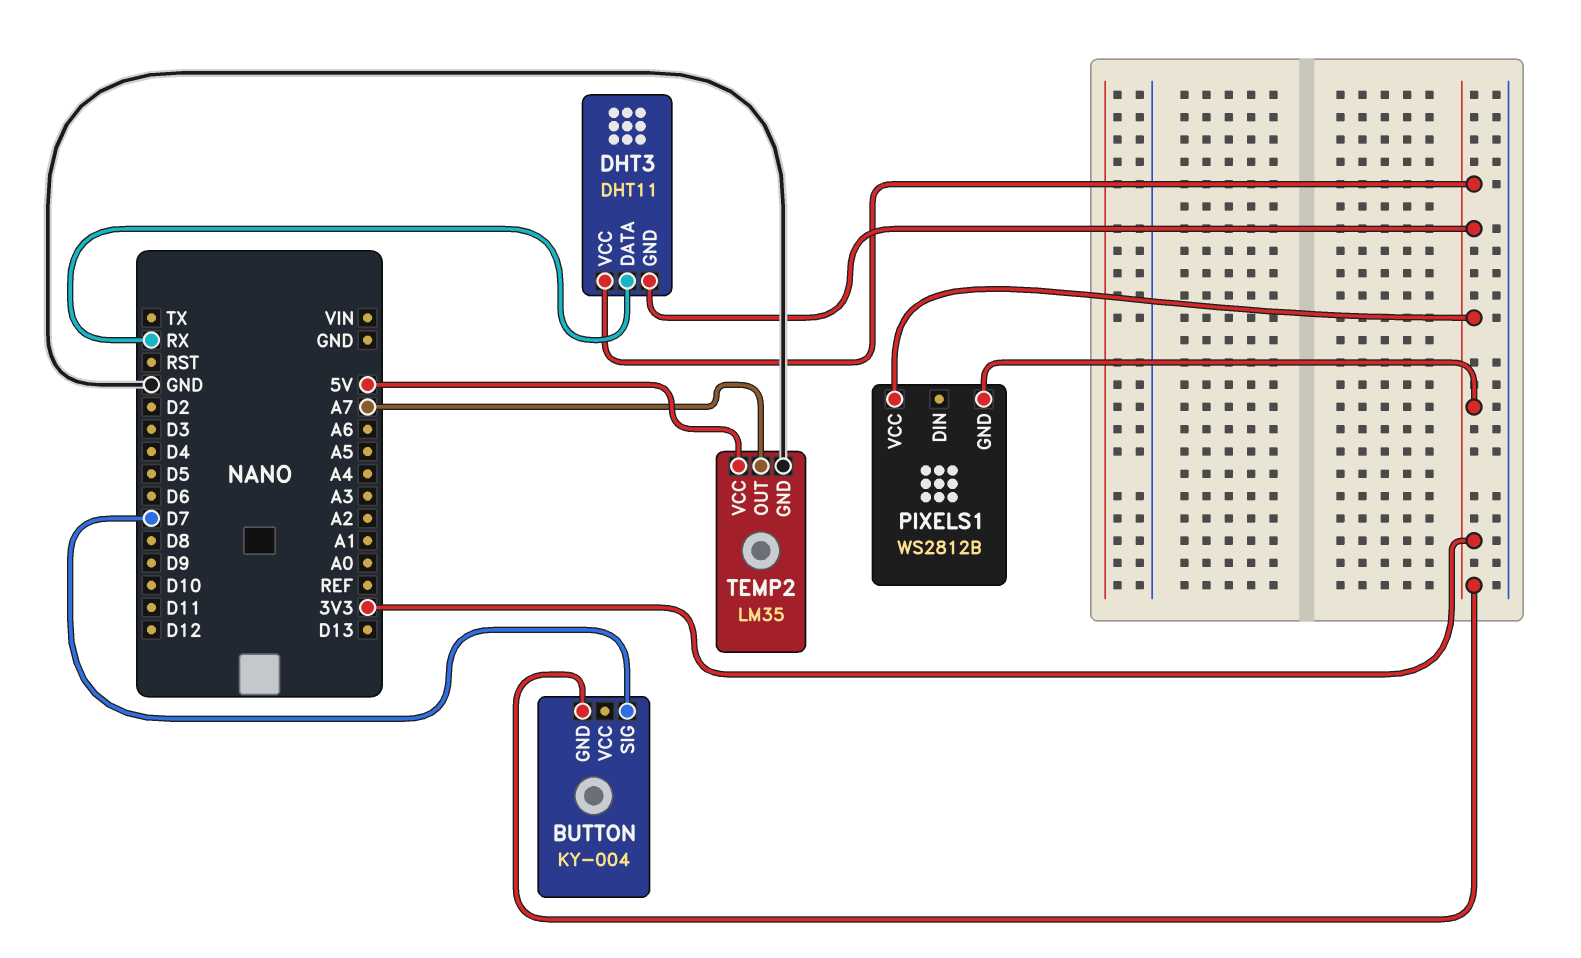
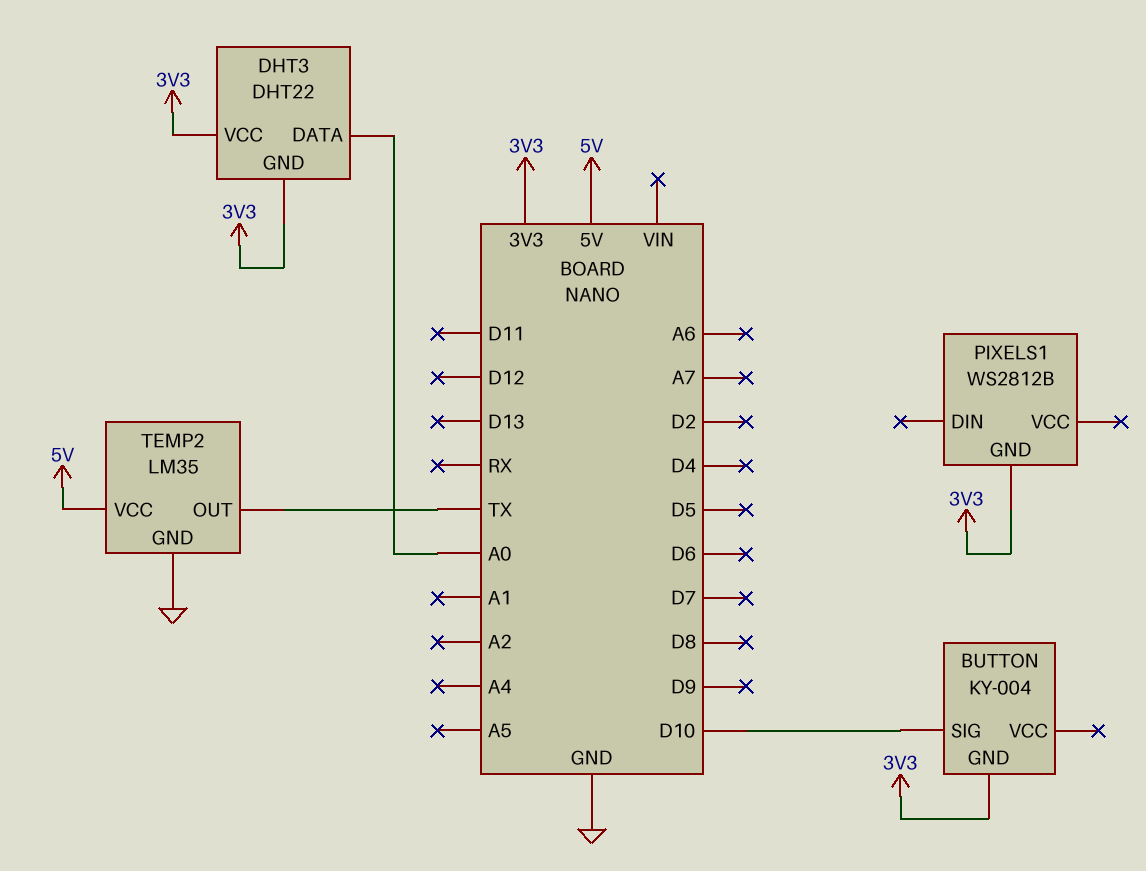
BUTTON pin SIG: D7 -> D10
DHT3: DHT11 -> DHT22
DHT3 pin DATA: RX -> A0
PIXELS1 pin VCC: 3V3 -> none
TEMP2 pin OUT: A7 -> TX

